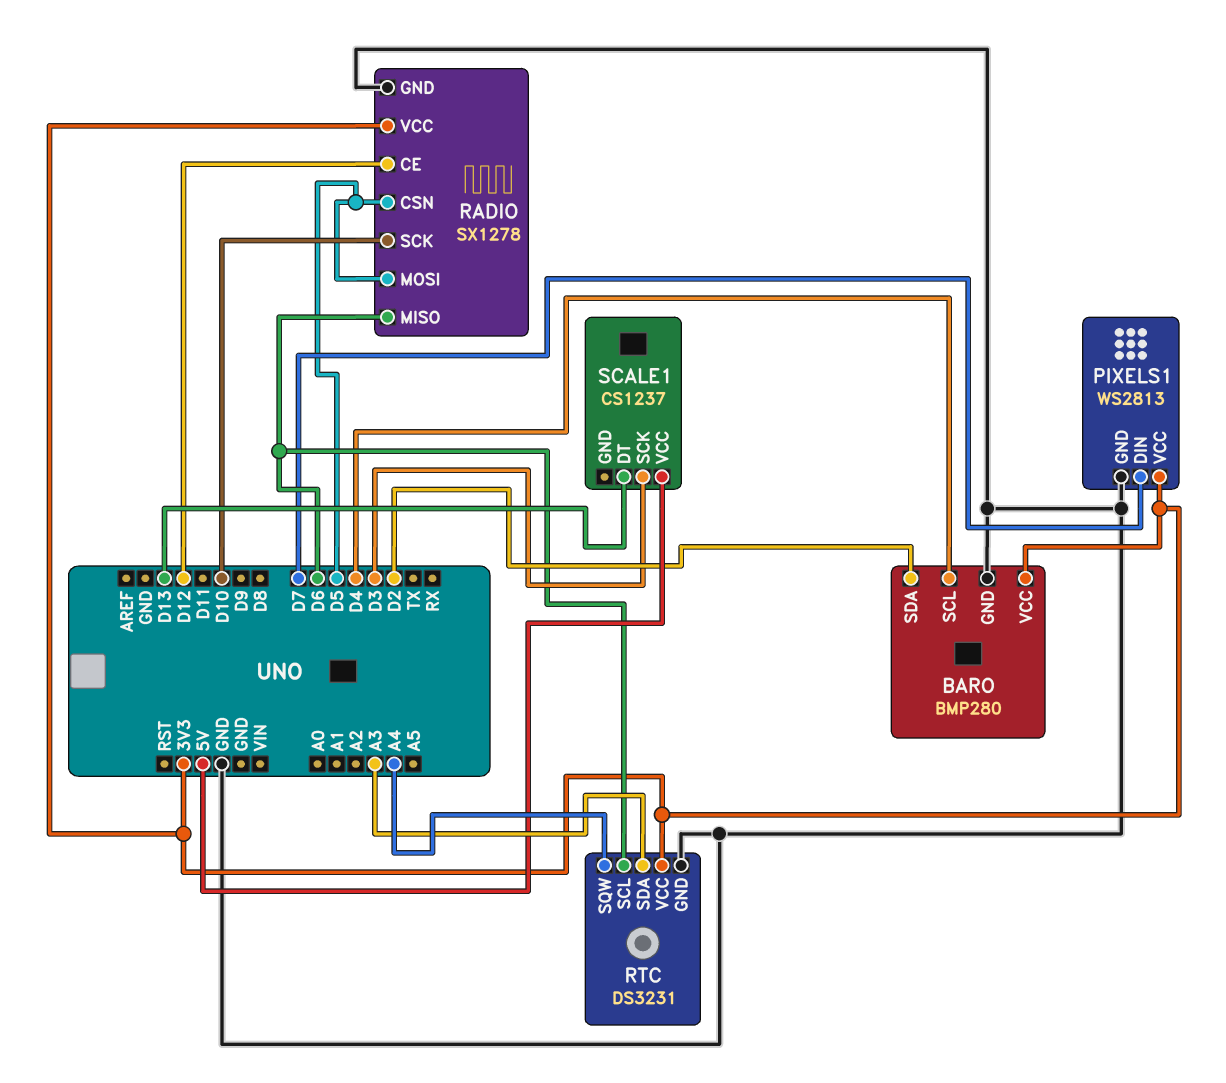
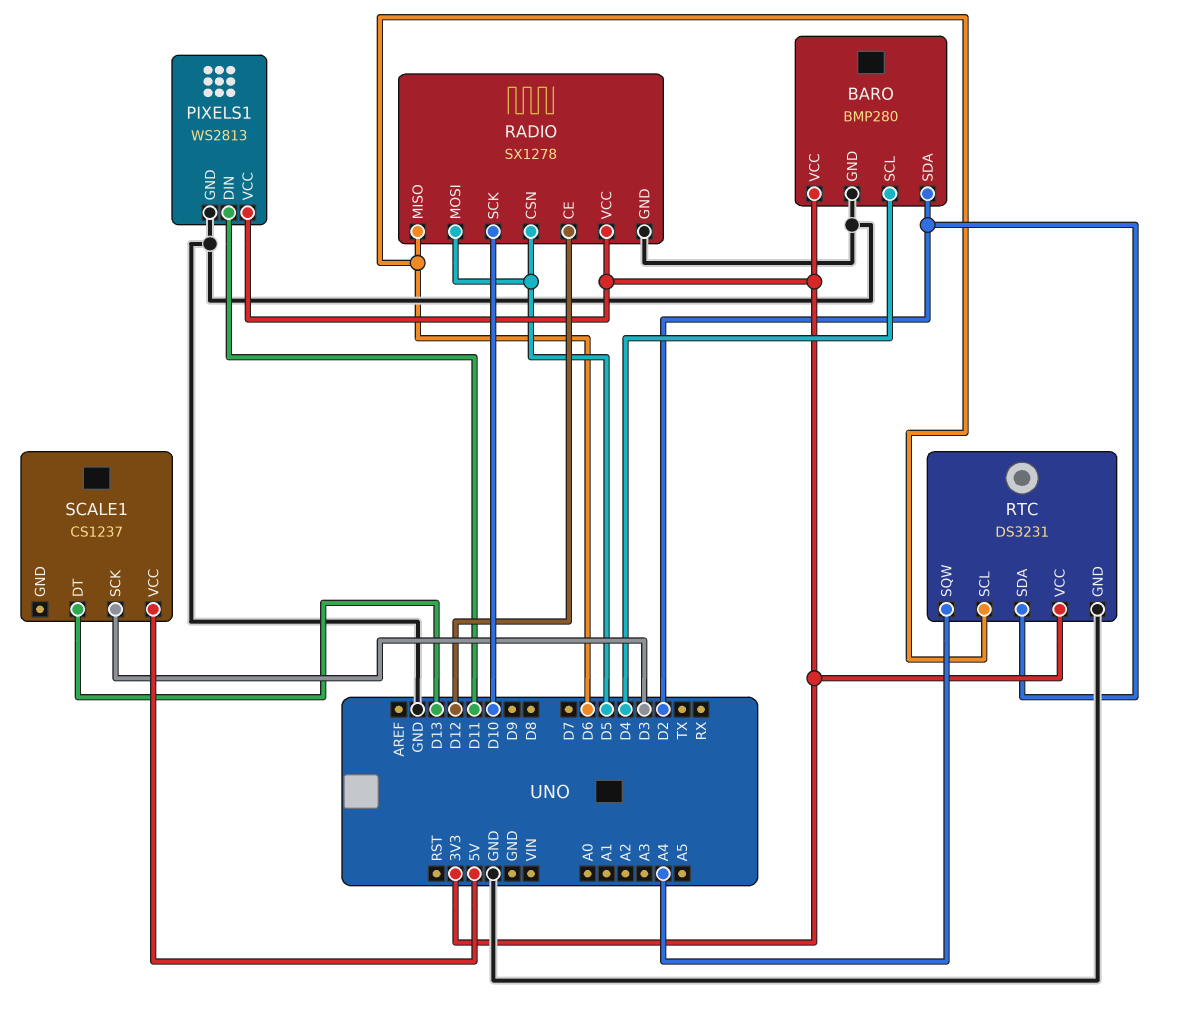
PIXELS1 pin DIN: D7 -> D11
RTC pin SDA: A3 -> D2

